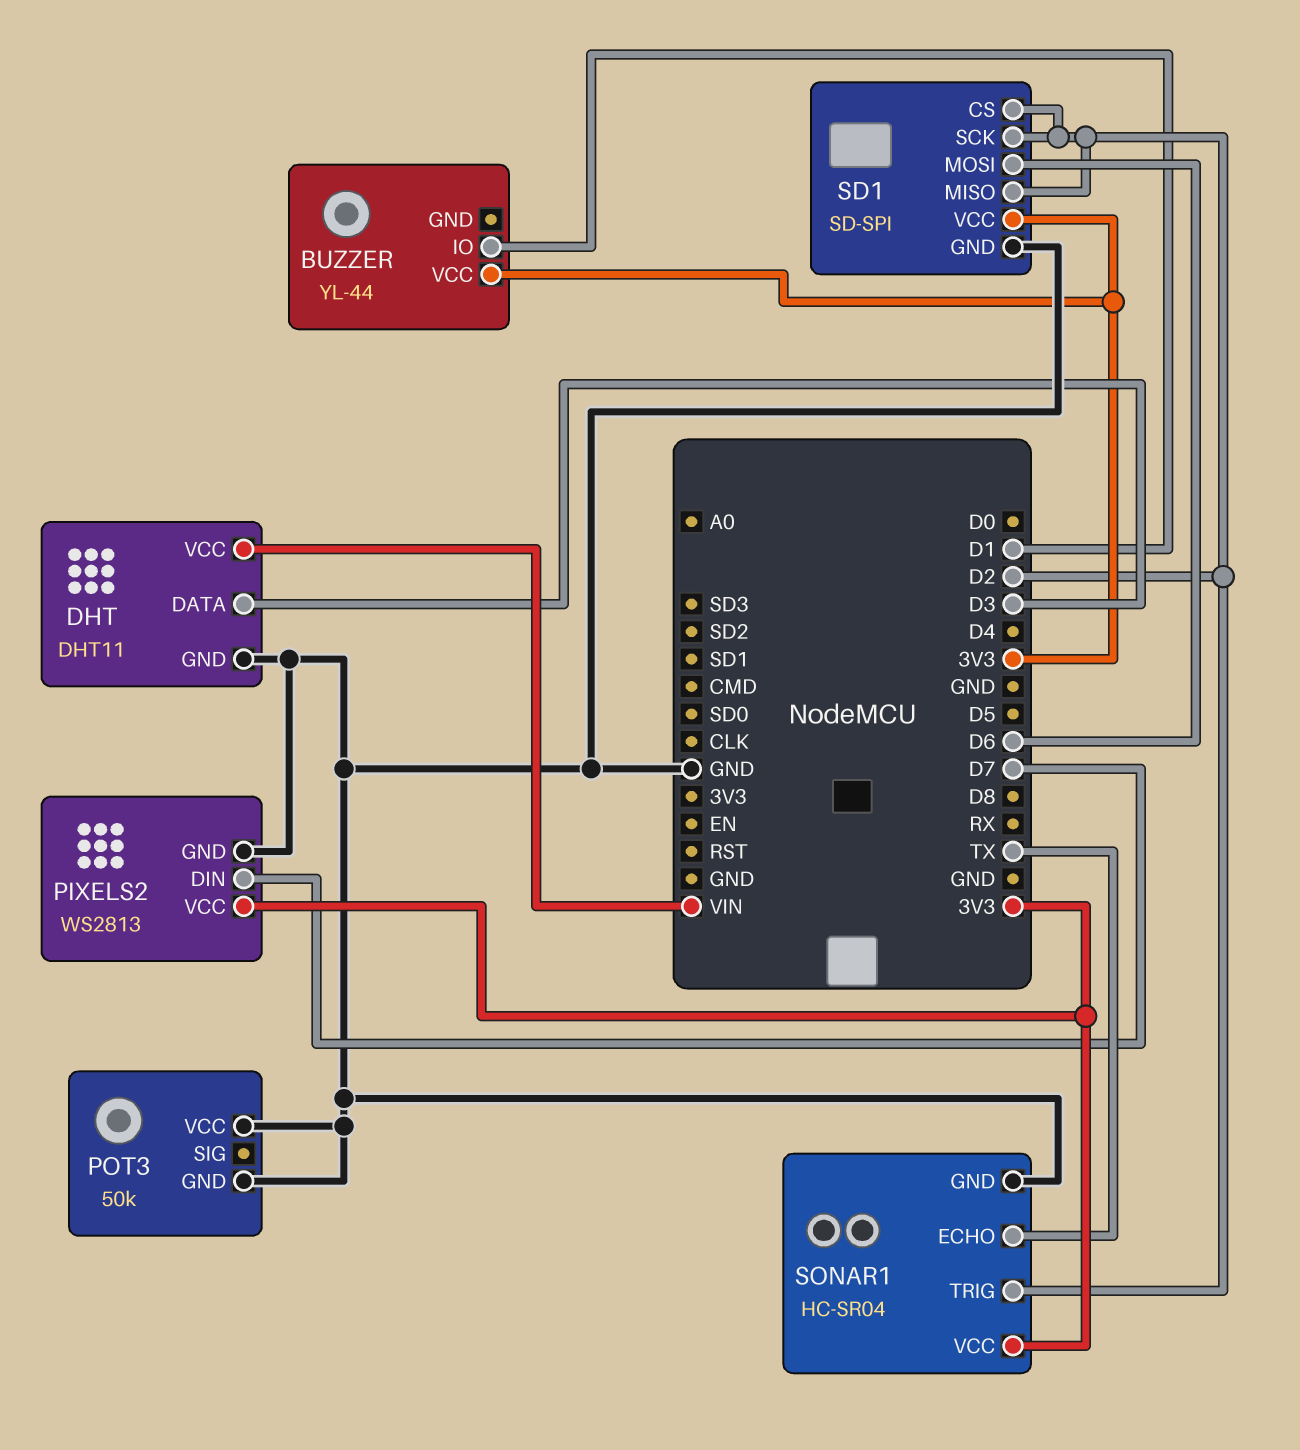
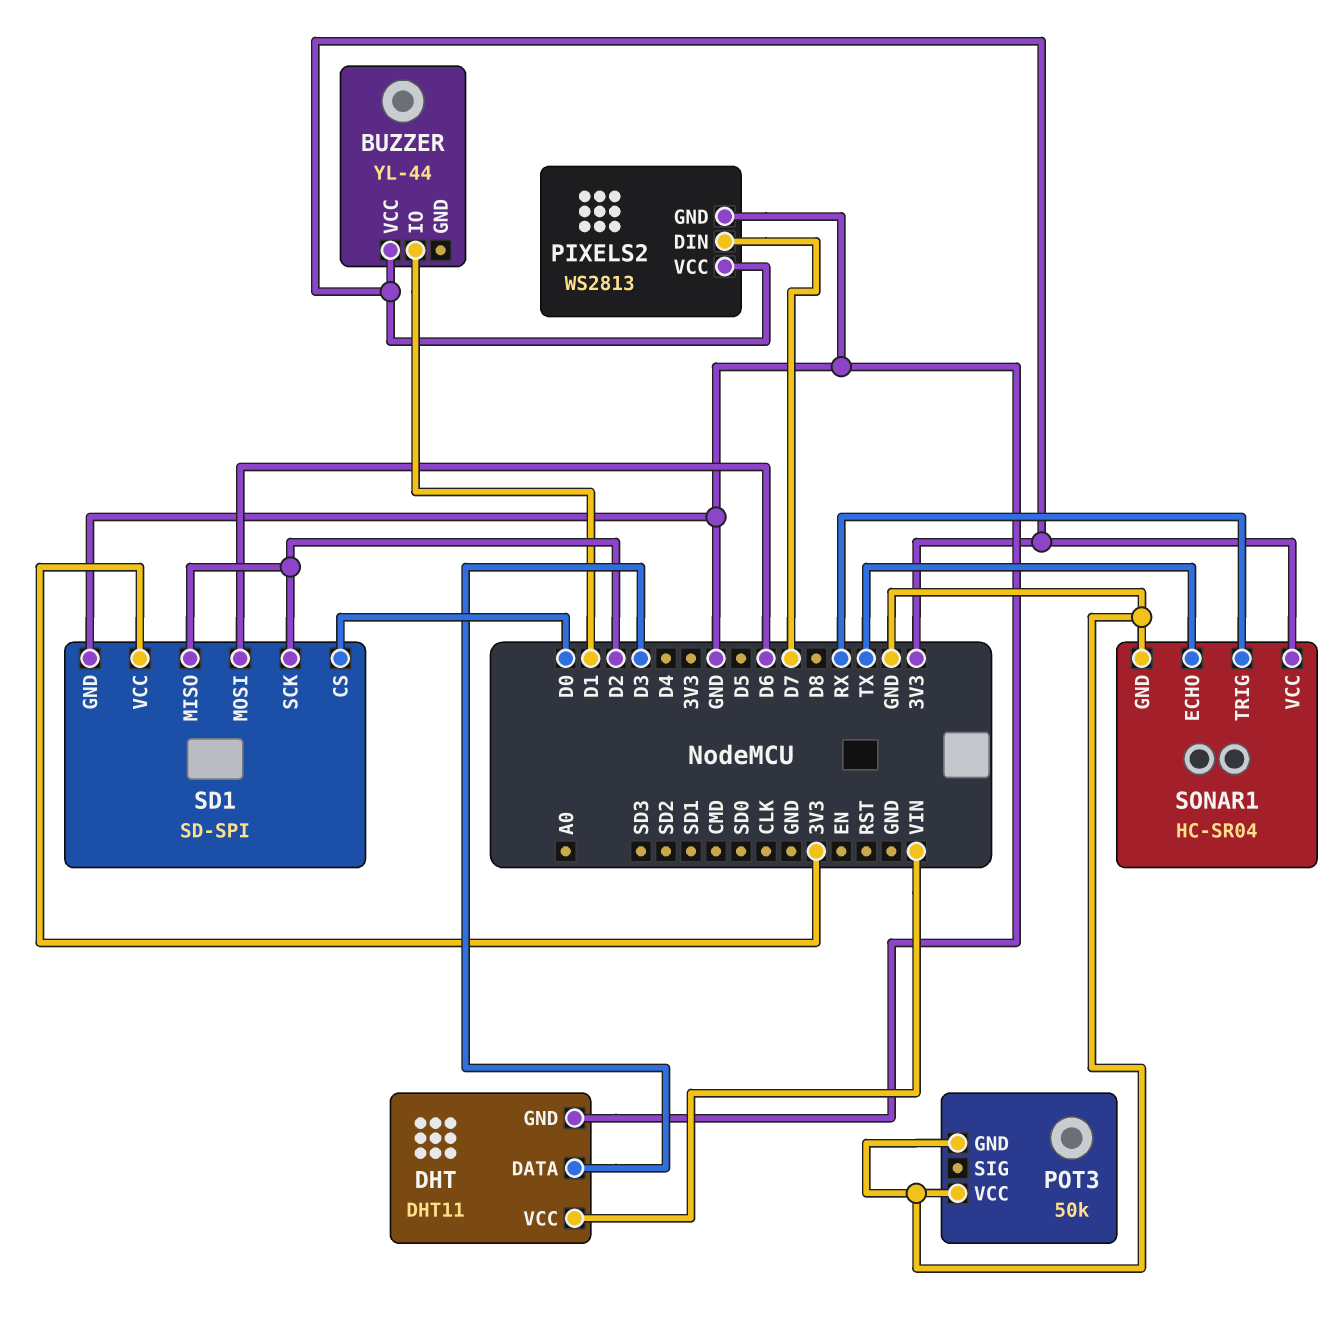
SD1 pin CS: D2 -> D0
SONAR1 pin TRIG: D2 -> RX

